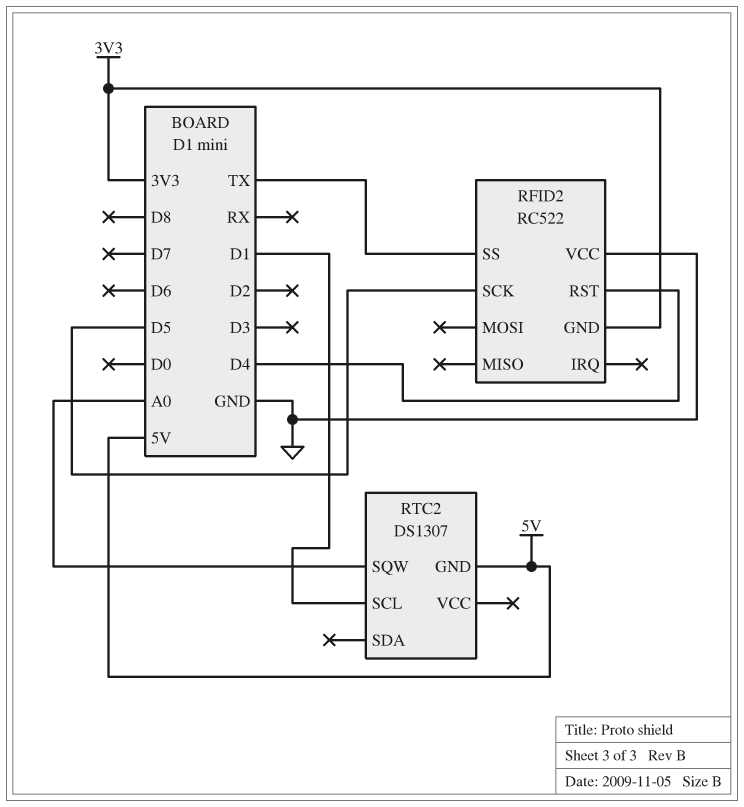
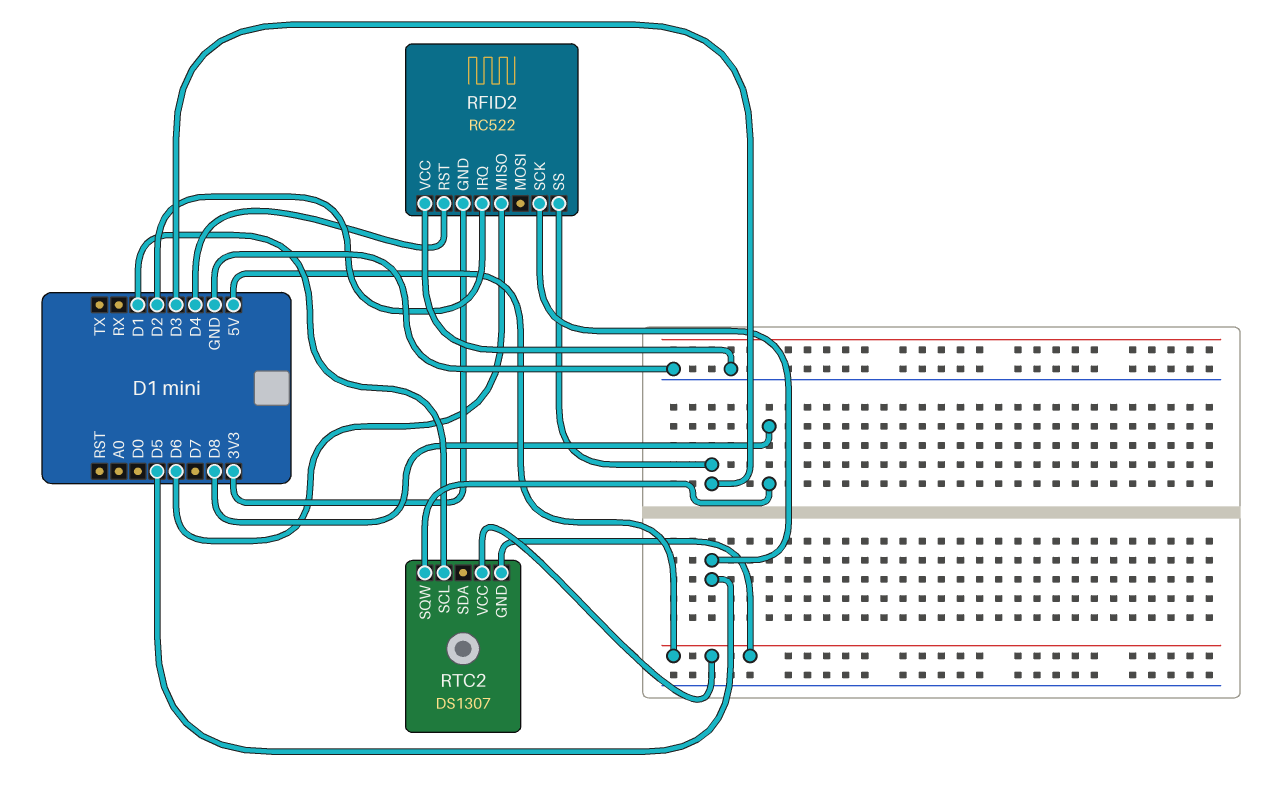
RFID2 pin IRQ: none -> D2
RFID2 pin MISO: none -> D6
RFID2 pin SS: TX -> D3
RTC2 pin SQW: A0 -> D8
RTC2 pin VCC: none -> 5V

